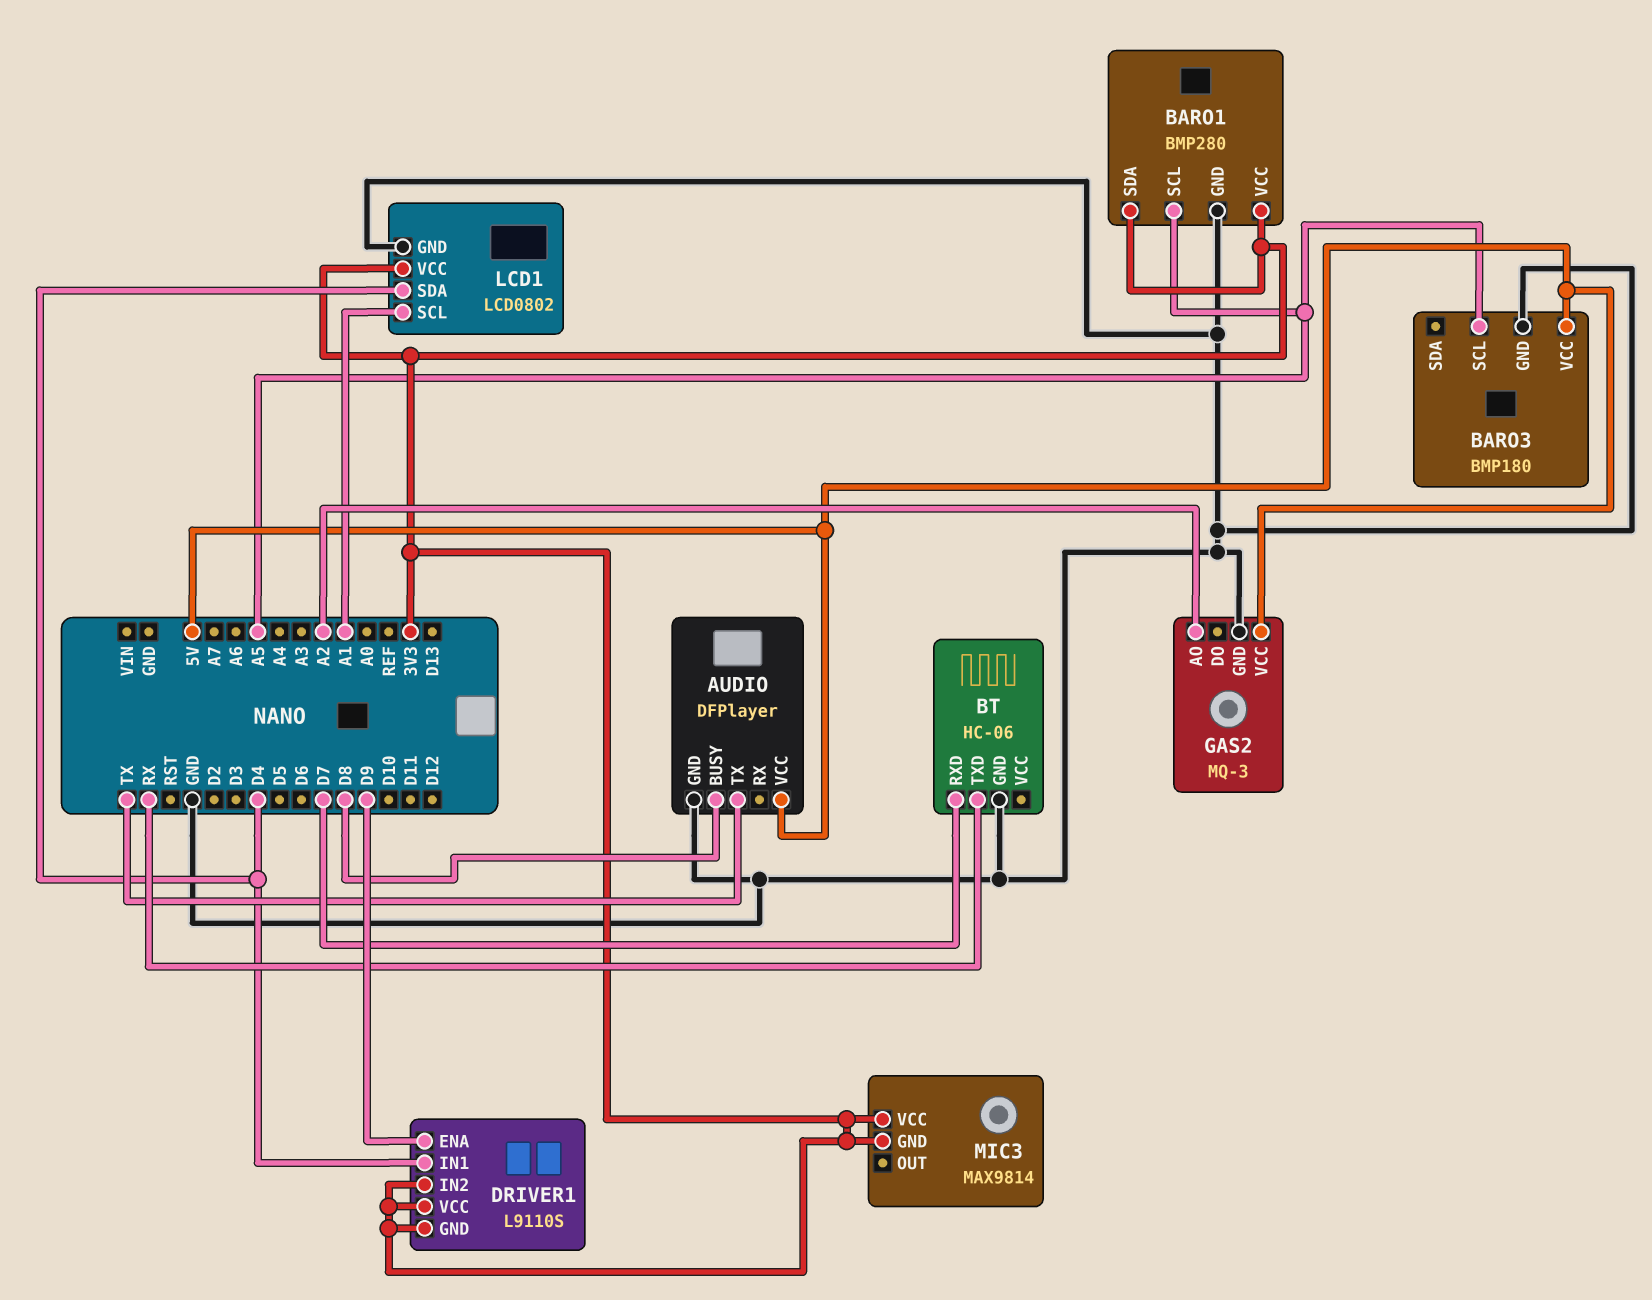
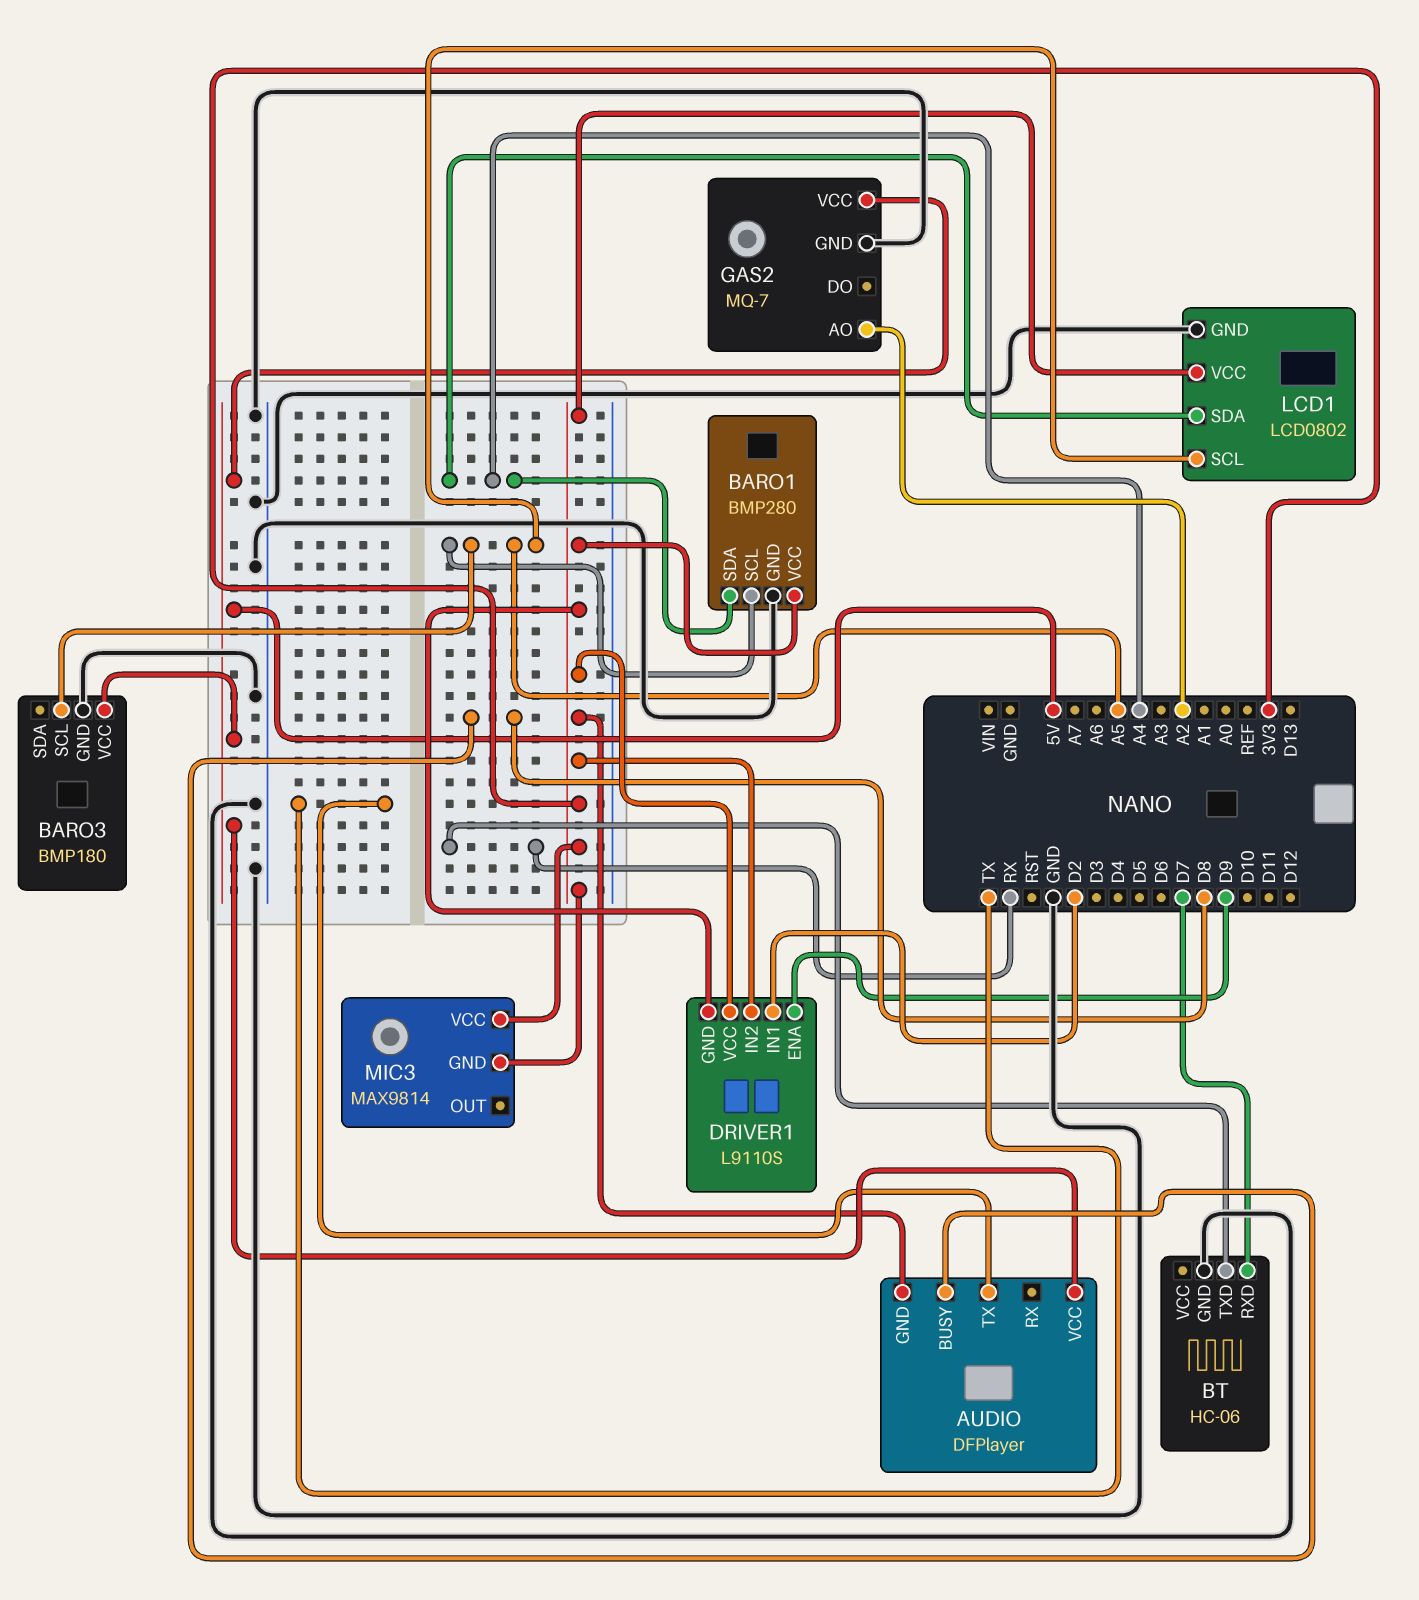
AUDIO pin GND: GND -> 3V3
BARO1 pin SDA: 3V3 -> A4
DRIVER1 pin IN1: D4 -> D2
GAS2: MQ-3 -> MQ-7
LCD1 pin SCL: A1 -> A5
LCD1 pin SDA: D4 -> A4

